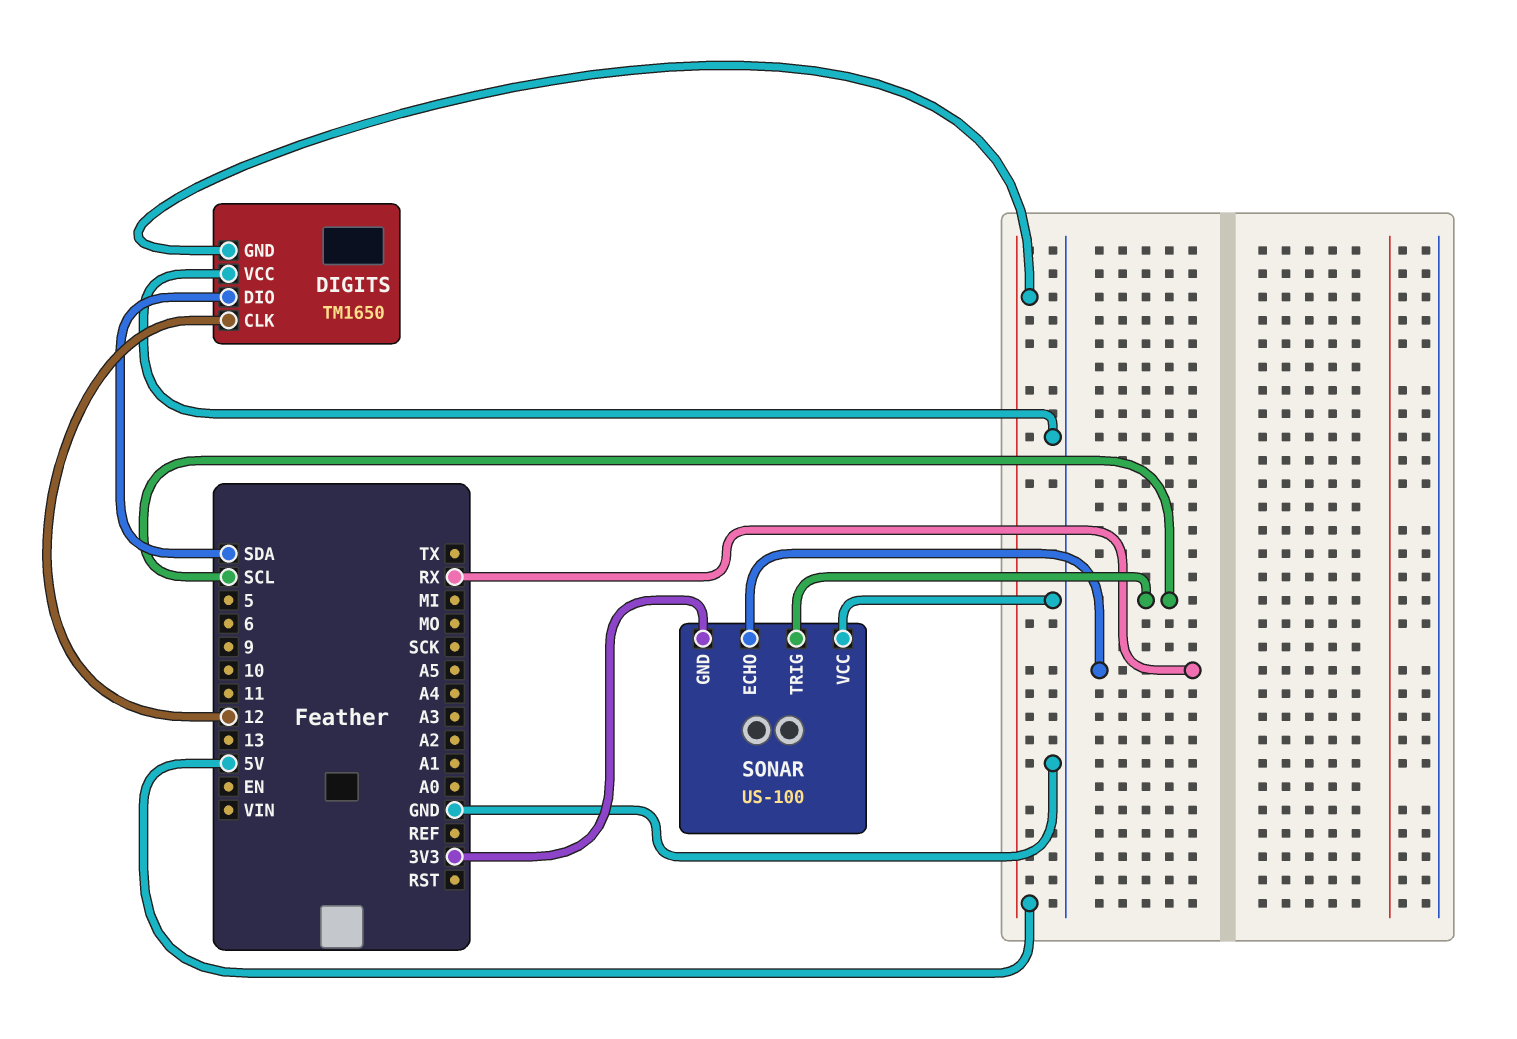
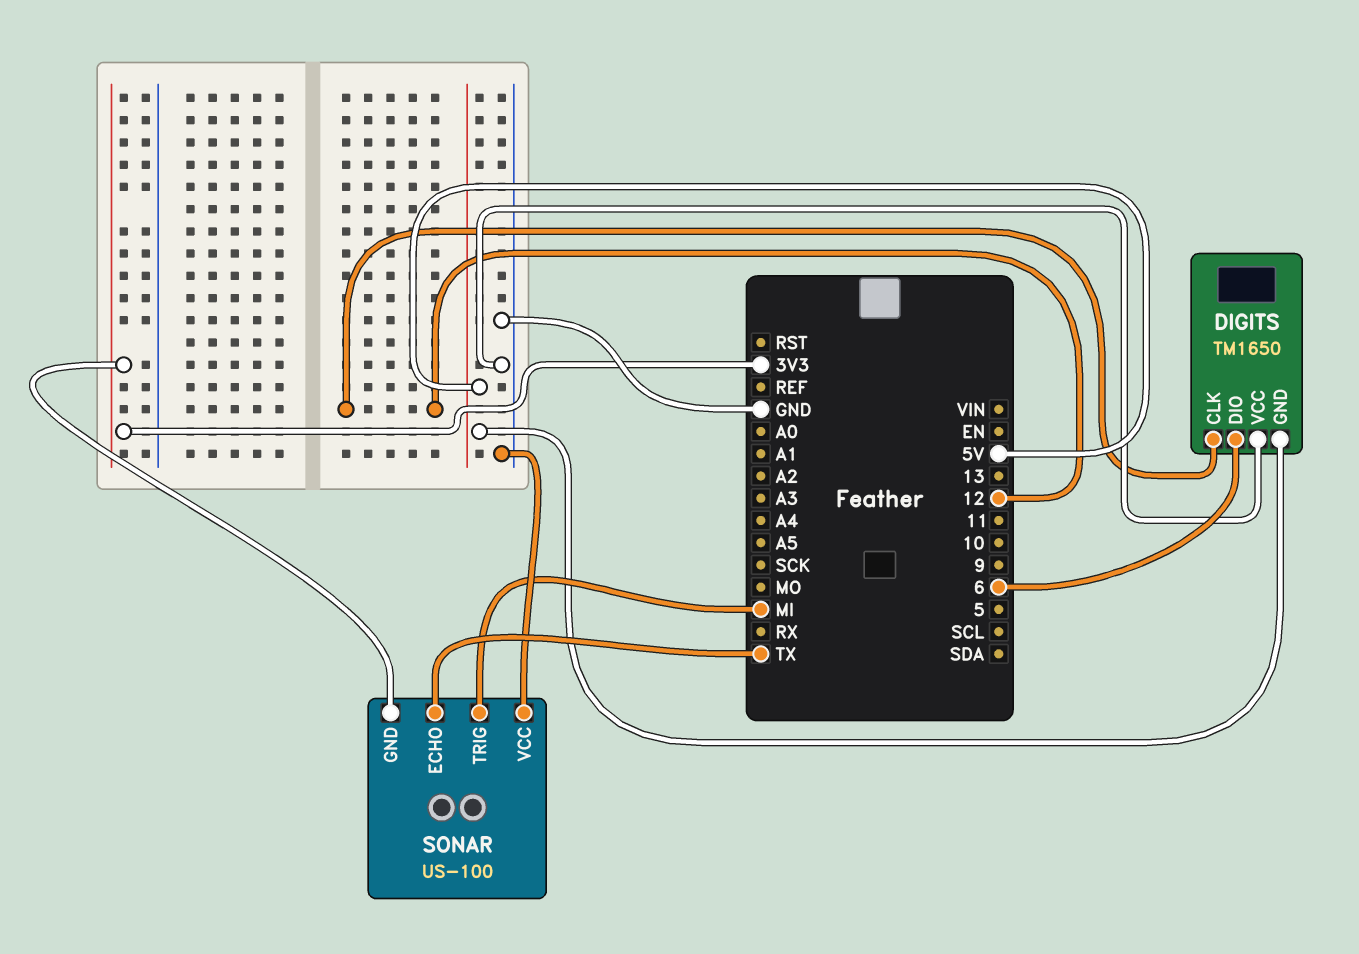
DIGITS pin DIO: SDA -> 6
SONAR pin ECHO: RX -> TX
SONAR pin TRIG: SCL -> MI

